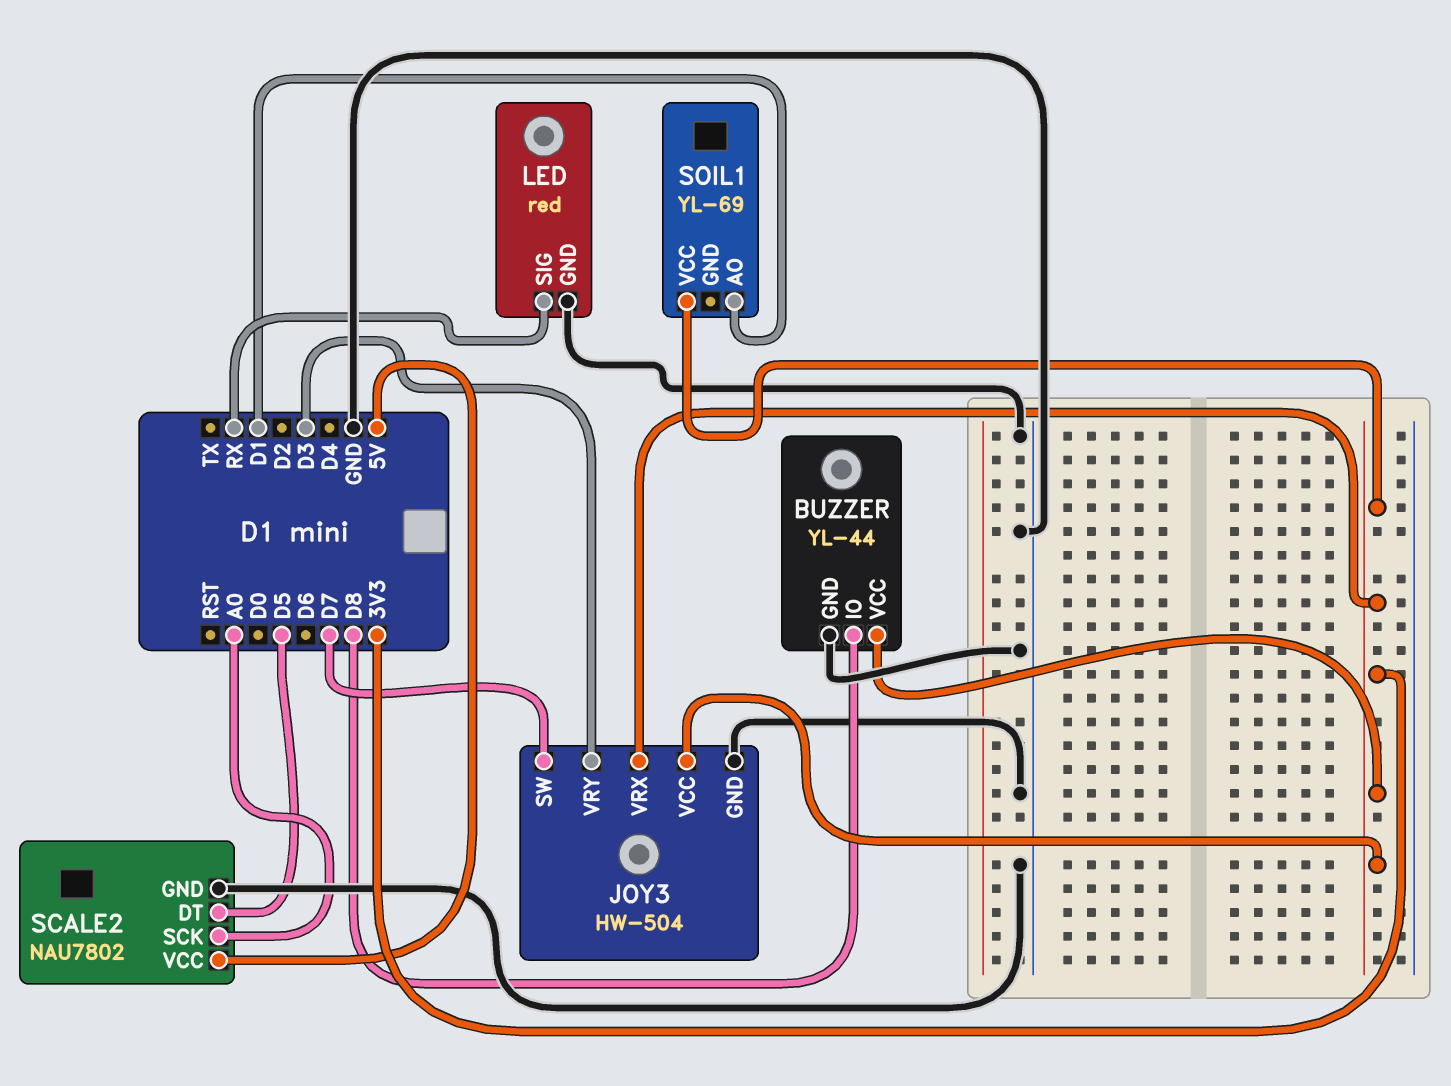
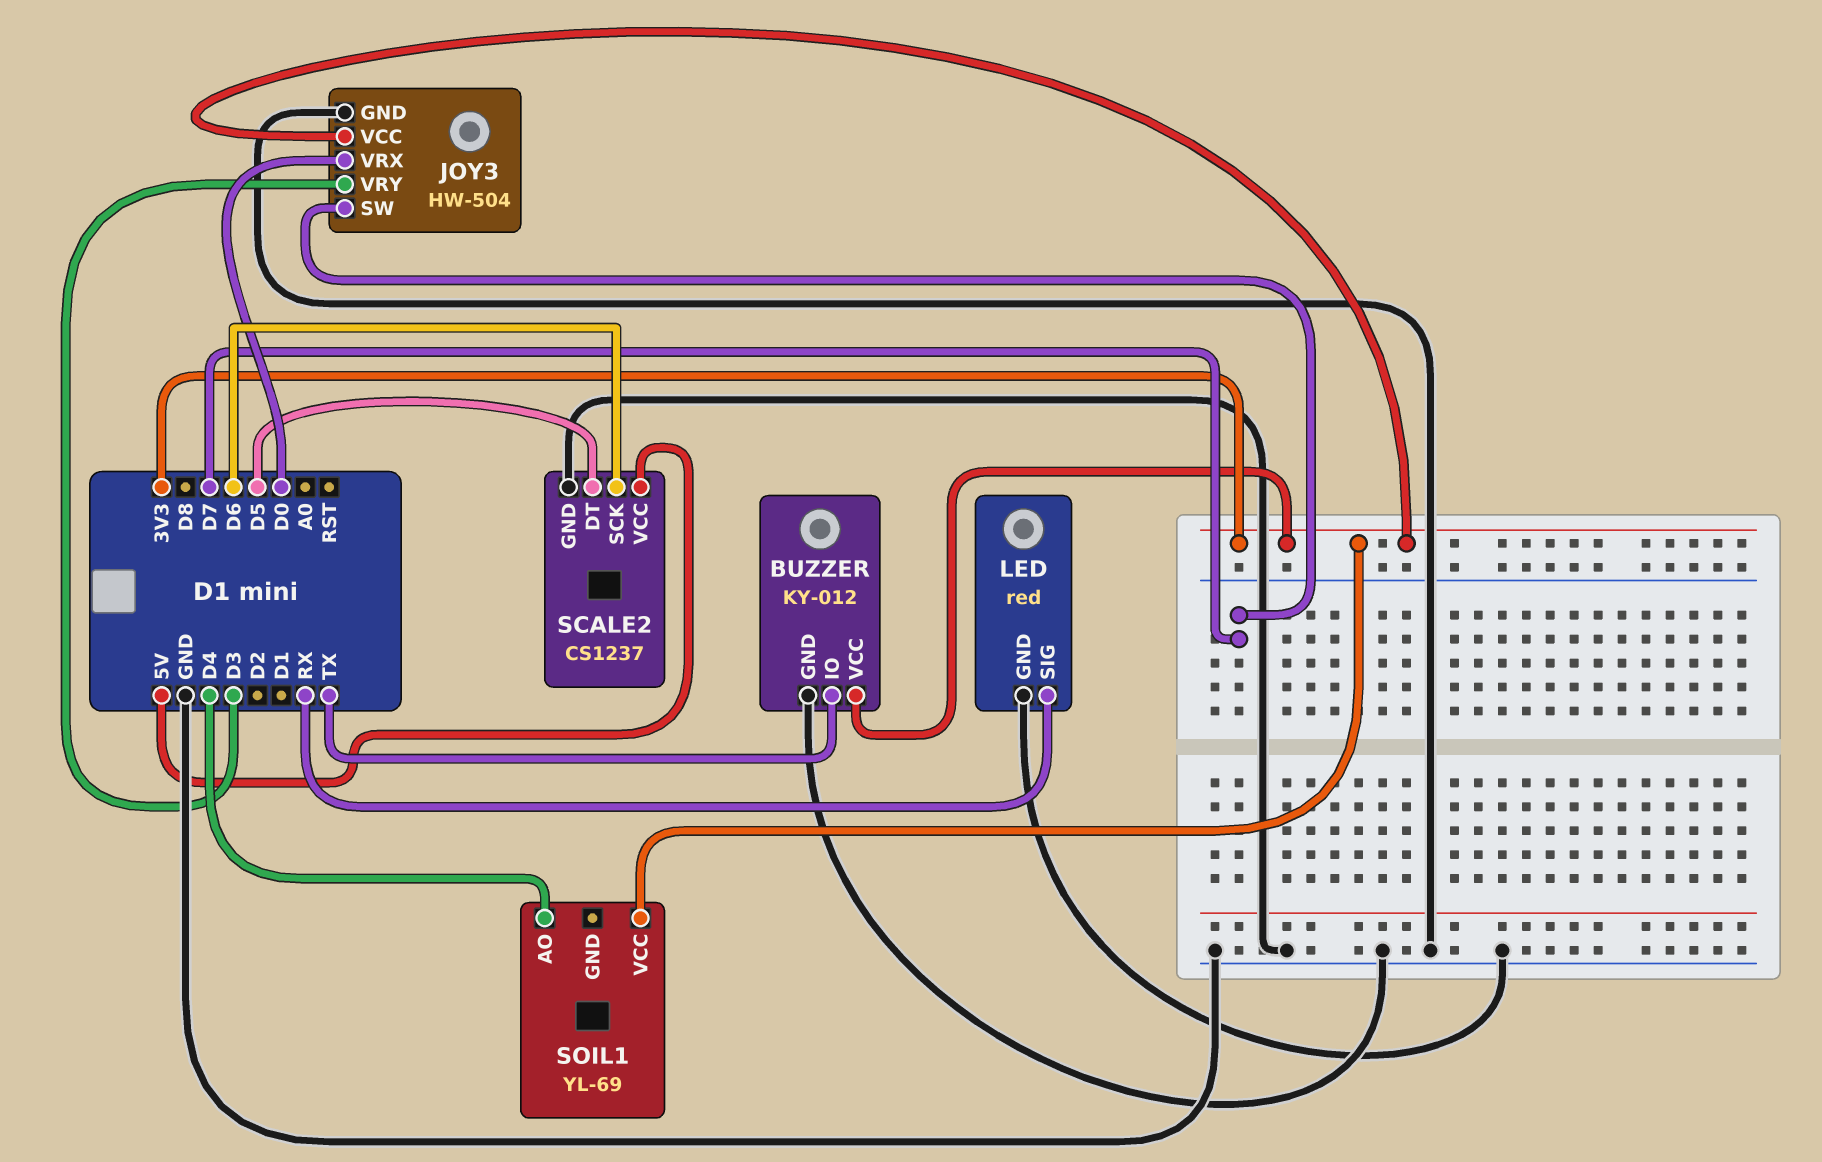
BUZZER: YL-44 -> KY-012
BUZZER pin IO: D8 -> TX
JOY3 pin VRX: 3V3 -> D0
SCALE2: NAU7802 -> CS1237
SCALE2 pin SCK: A0 -> D6
SOIL1 pin AO: D1 -> D4

